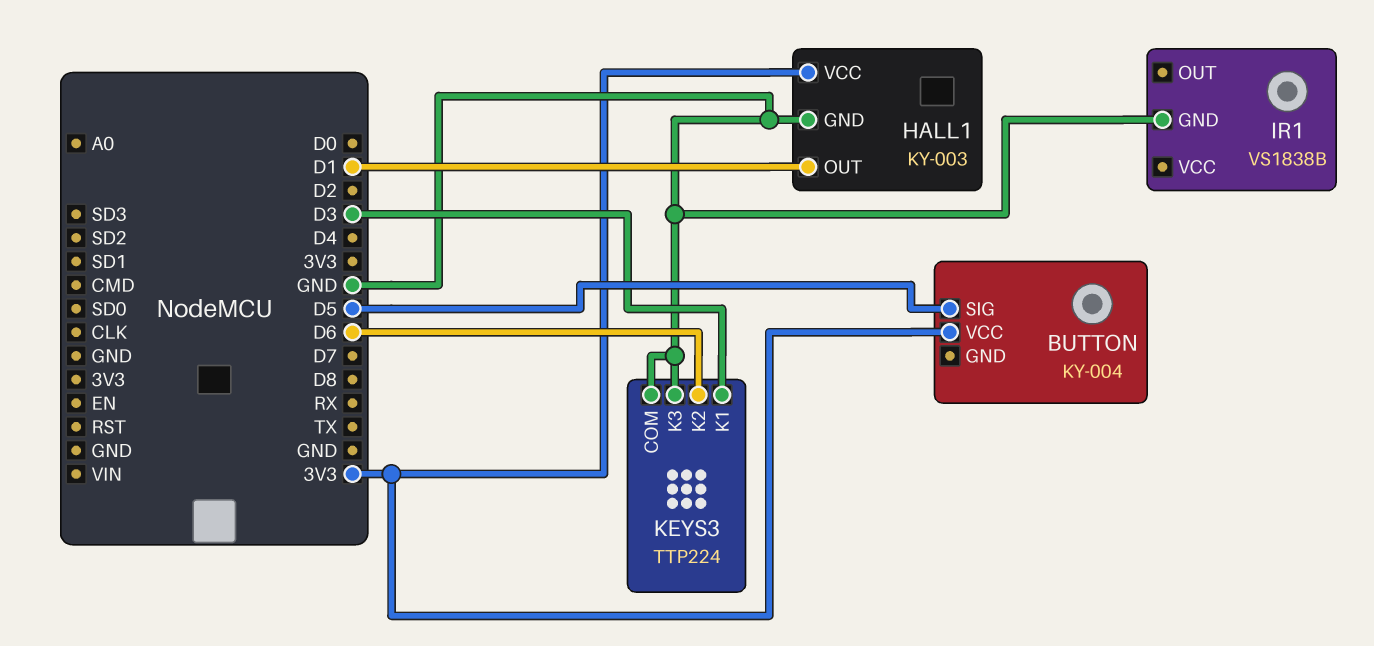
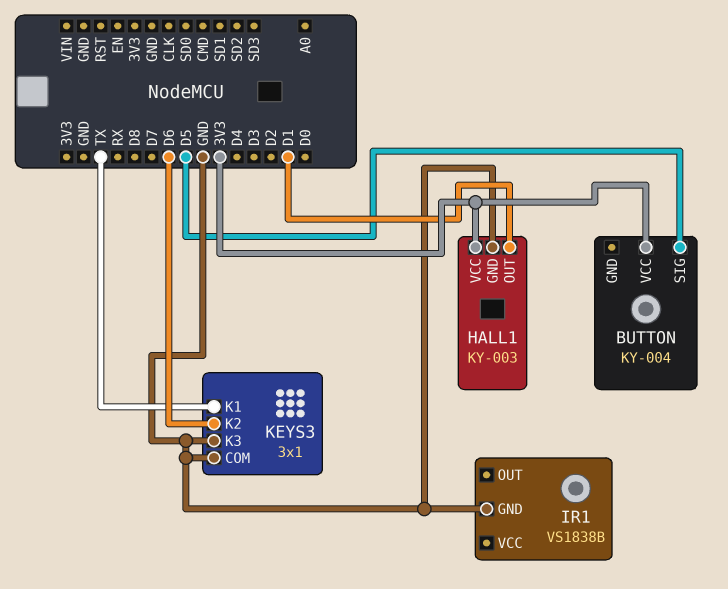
KEYS3: TTP224 -> 3x1
KEYS3 pin K1: D3 -> TX

